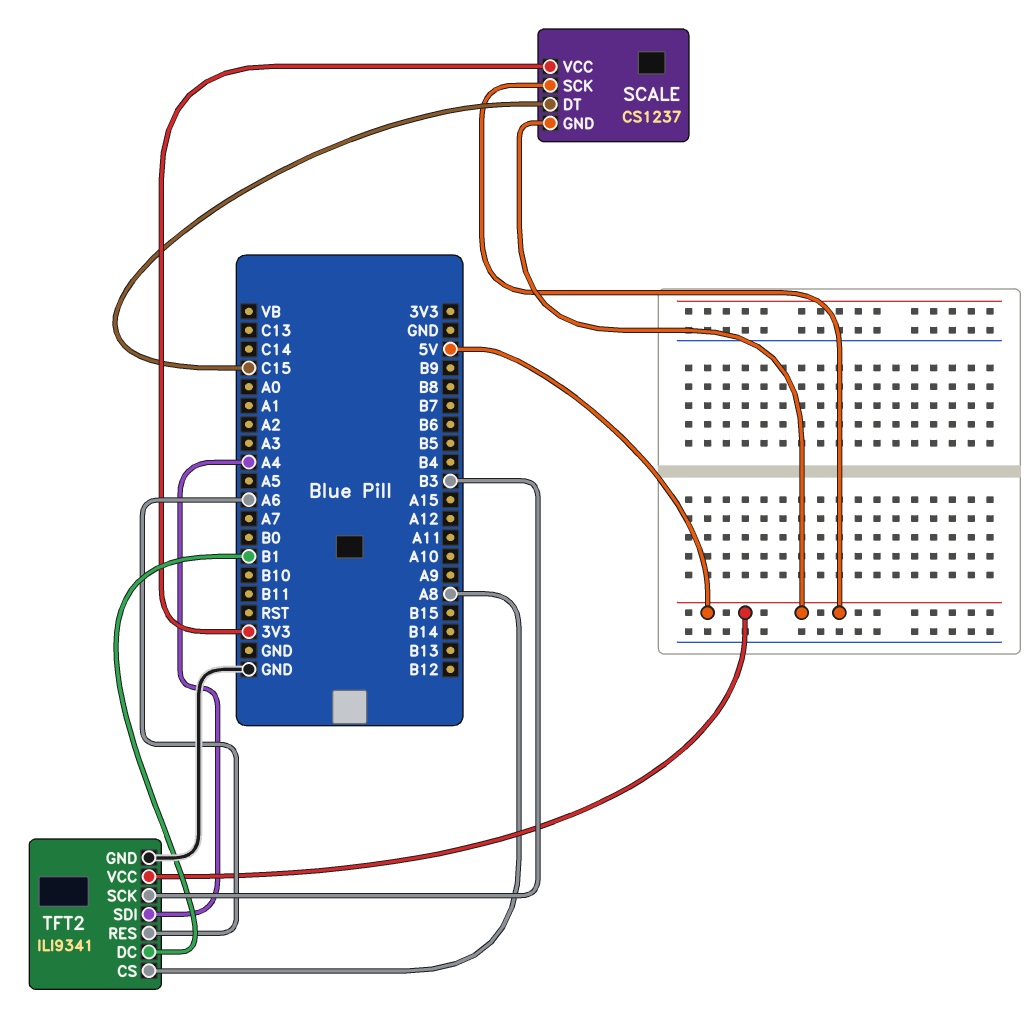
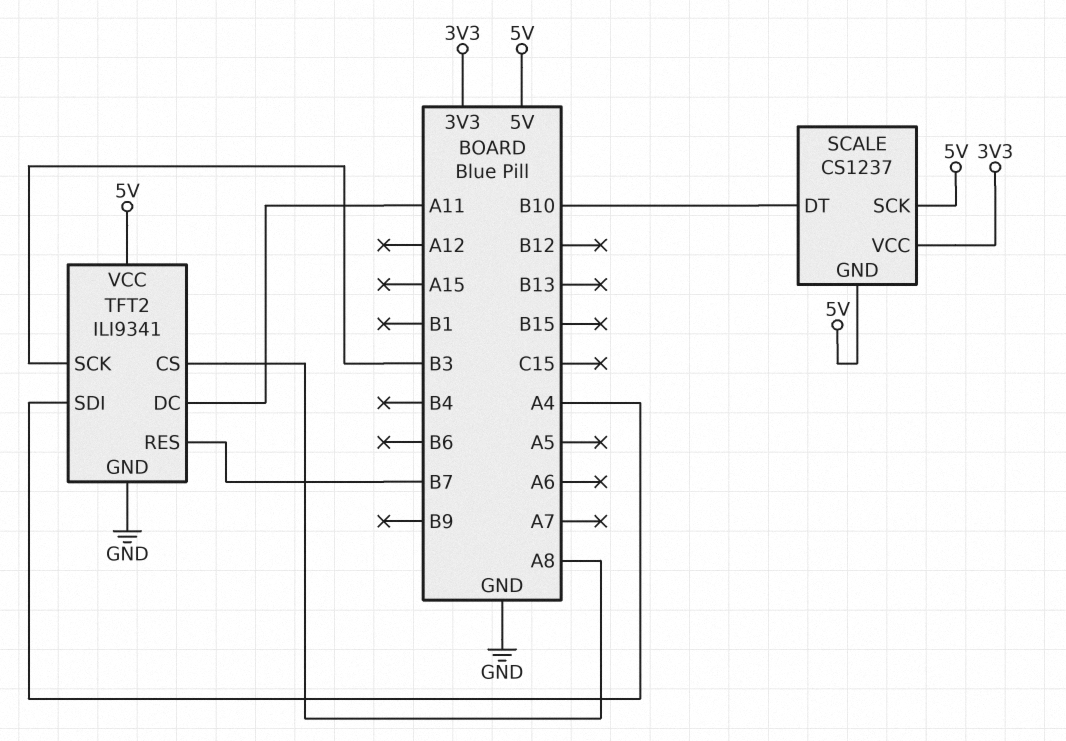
SCALE pin DT: C15 -> B10
TFT2 pin DC: B1 -> A11
TFT2 pin RES: A6 -> B7

